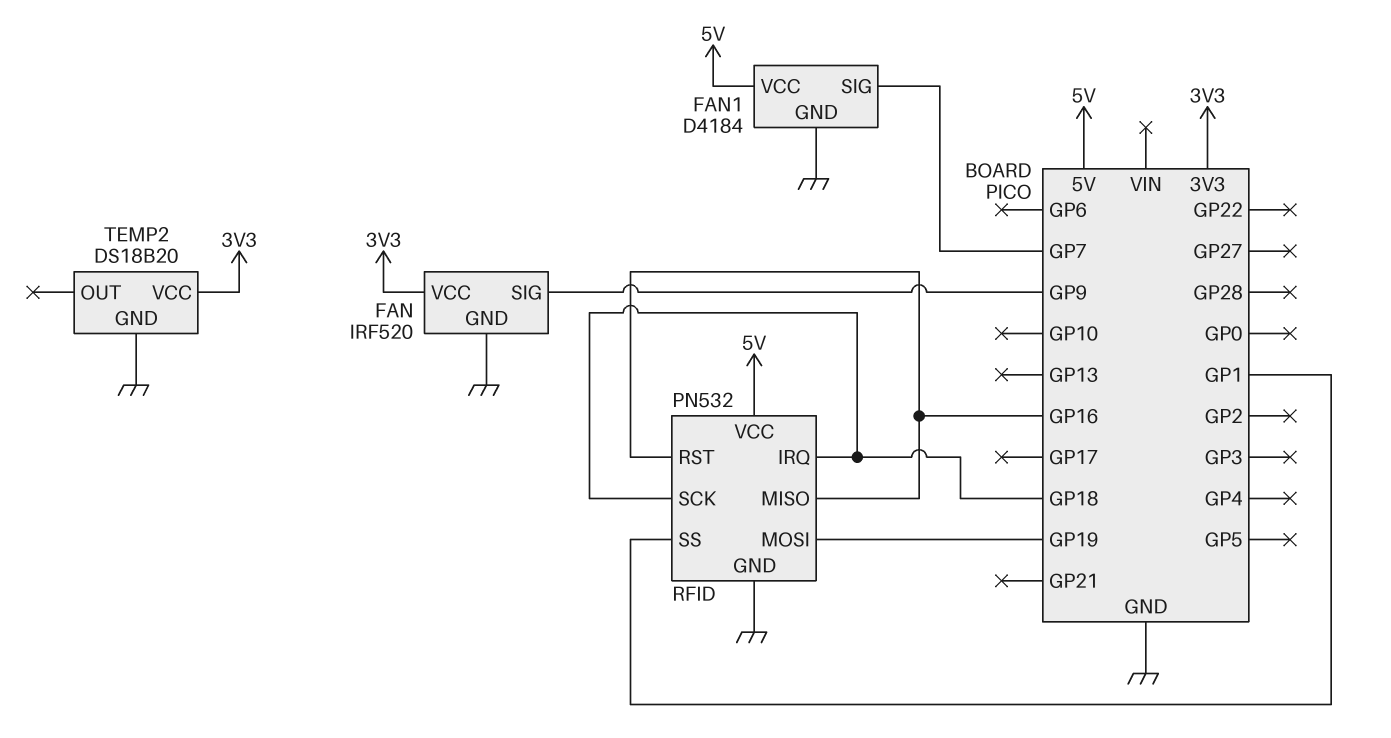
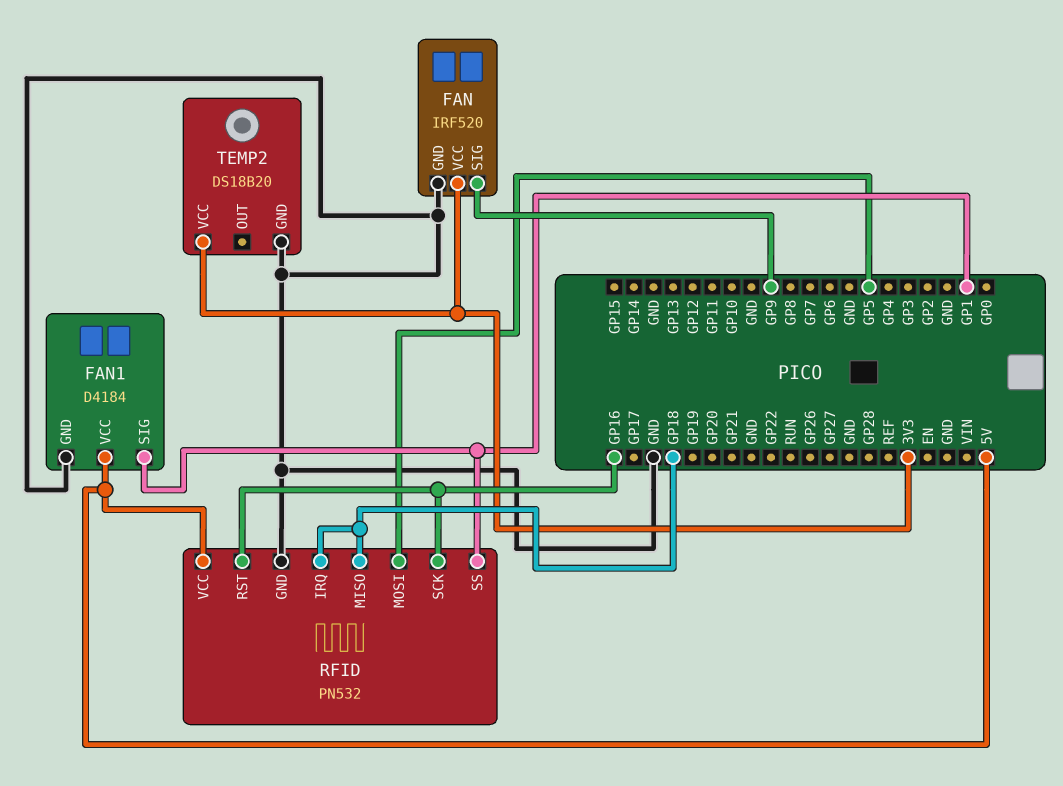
FAN1 pin SIG: GP7 -> GP1
RFID pin MISO: GP16 -> GP18
RFID pin MOSI: GP19 -> GP5
RFID pin SCK: GP18 -> GP16

